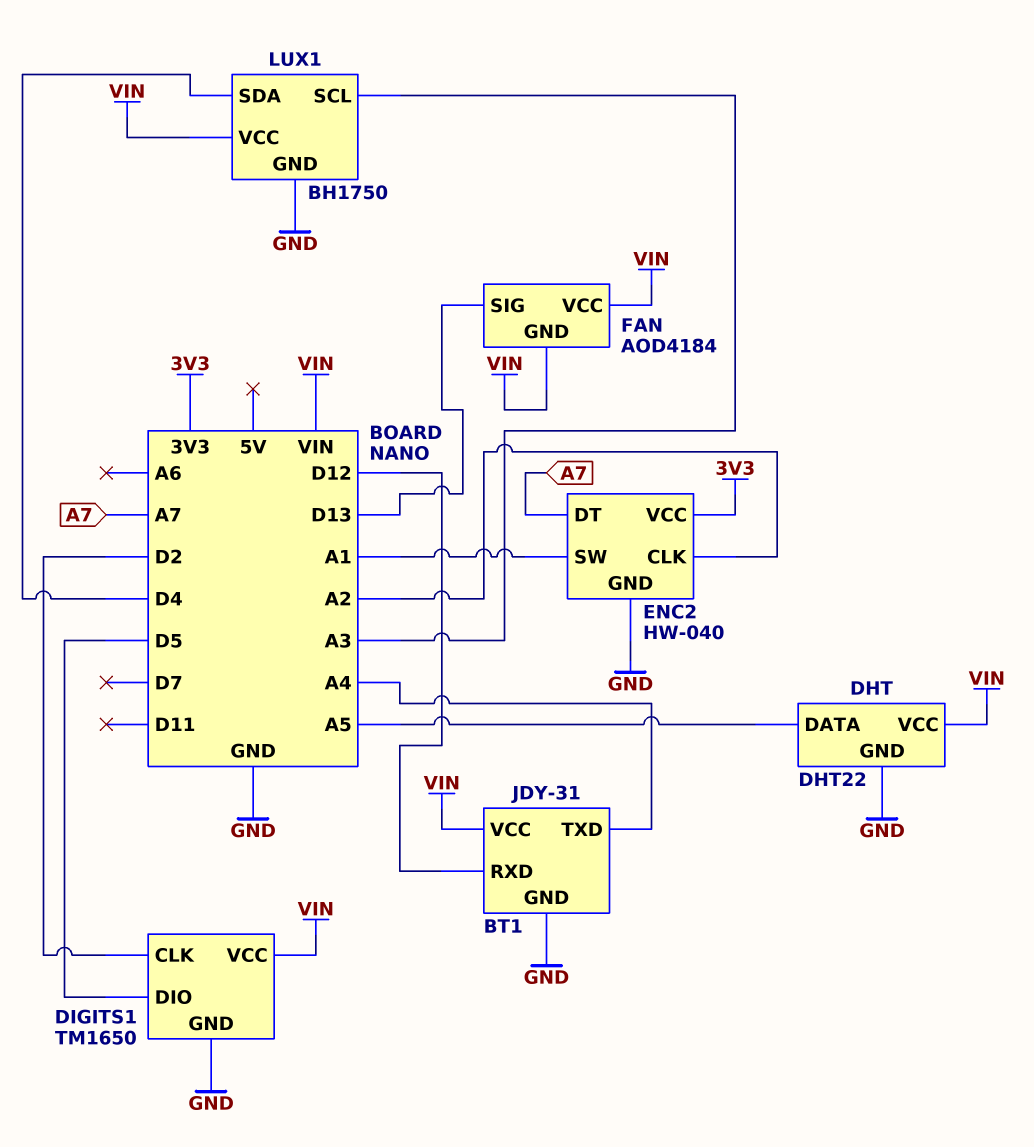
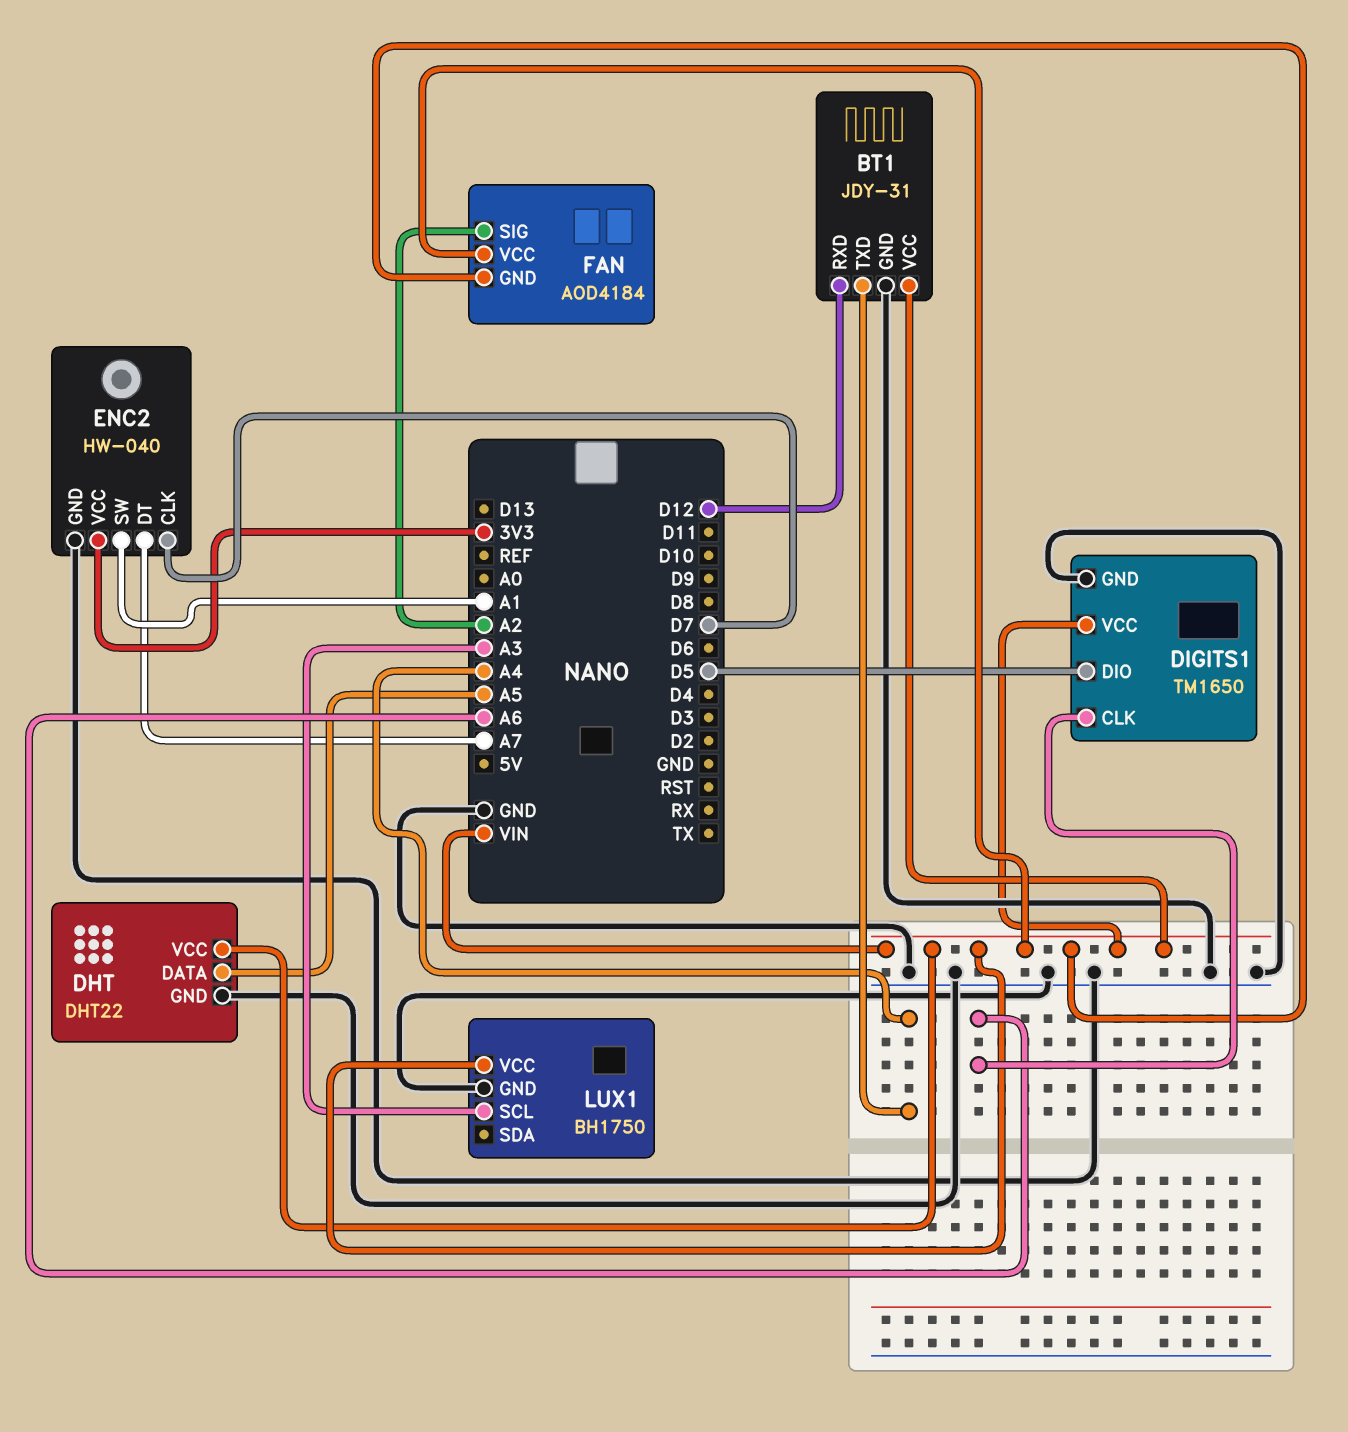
DIGITS1 pin CLK: D2 -> A6
ENC2 pin CLK: A2 -> D7
FAN pin SIG: D13 -> A2
LUX1 pin SDA: D4 -> none

